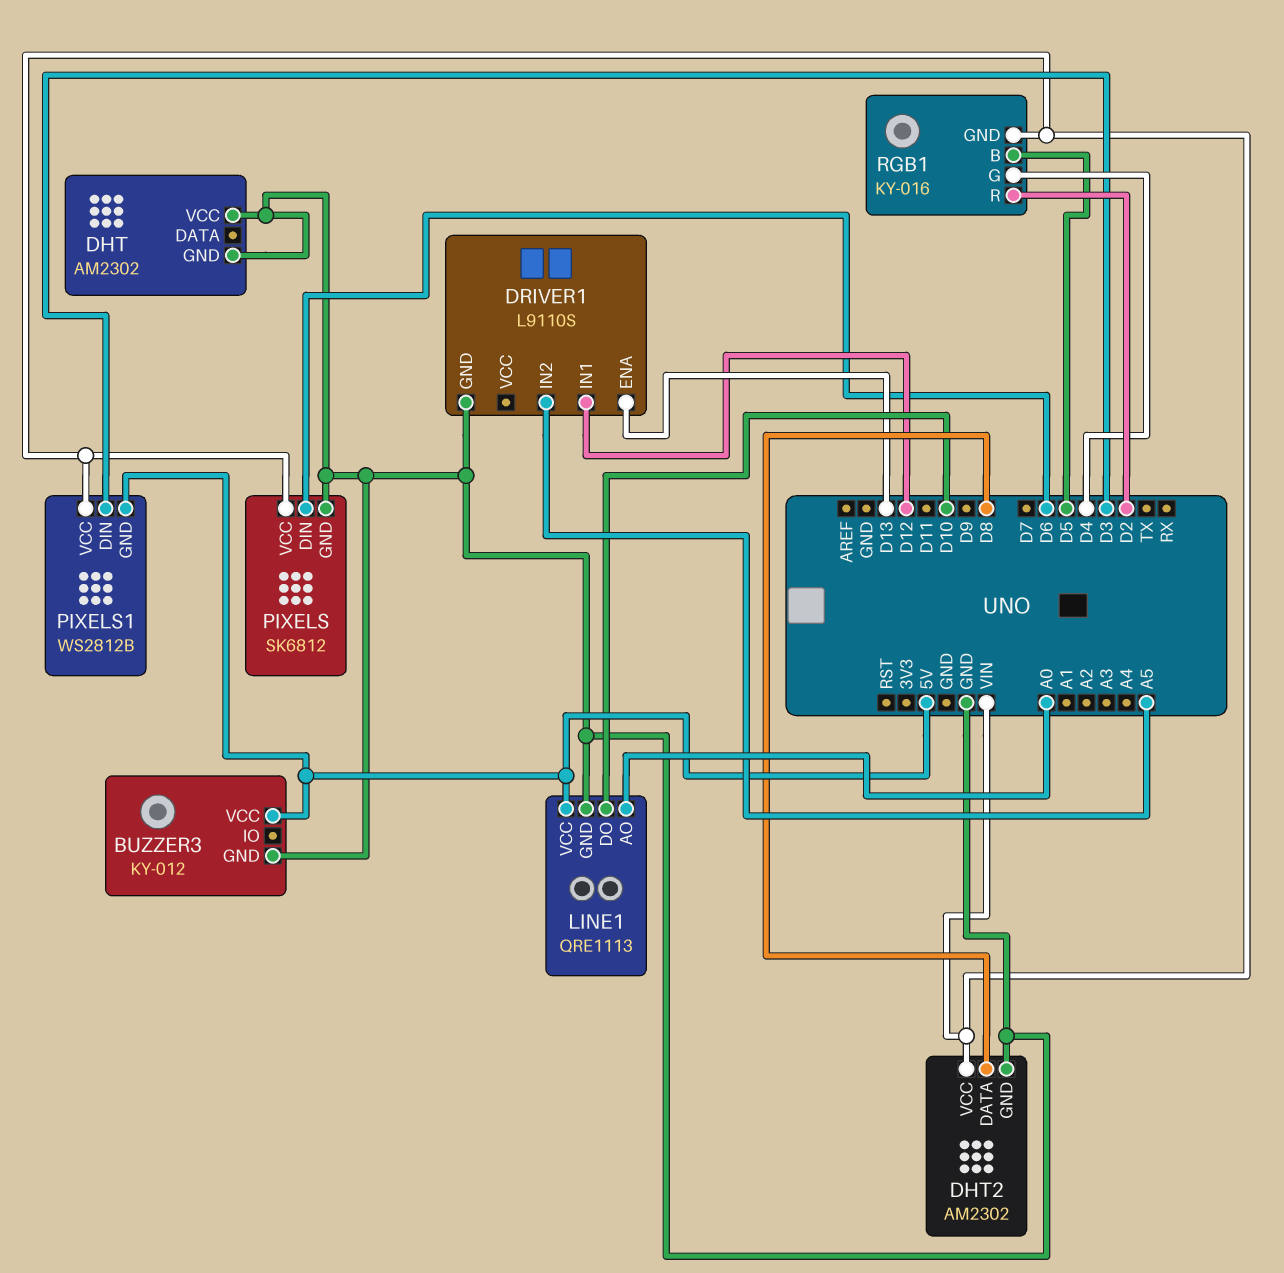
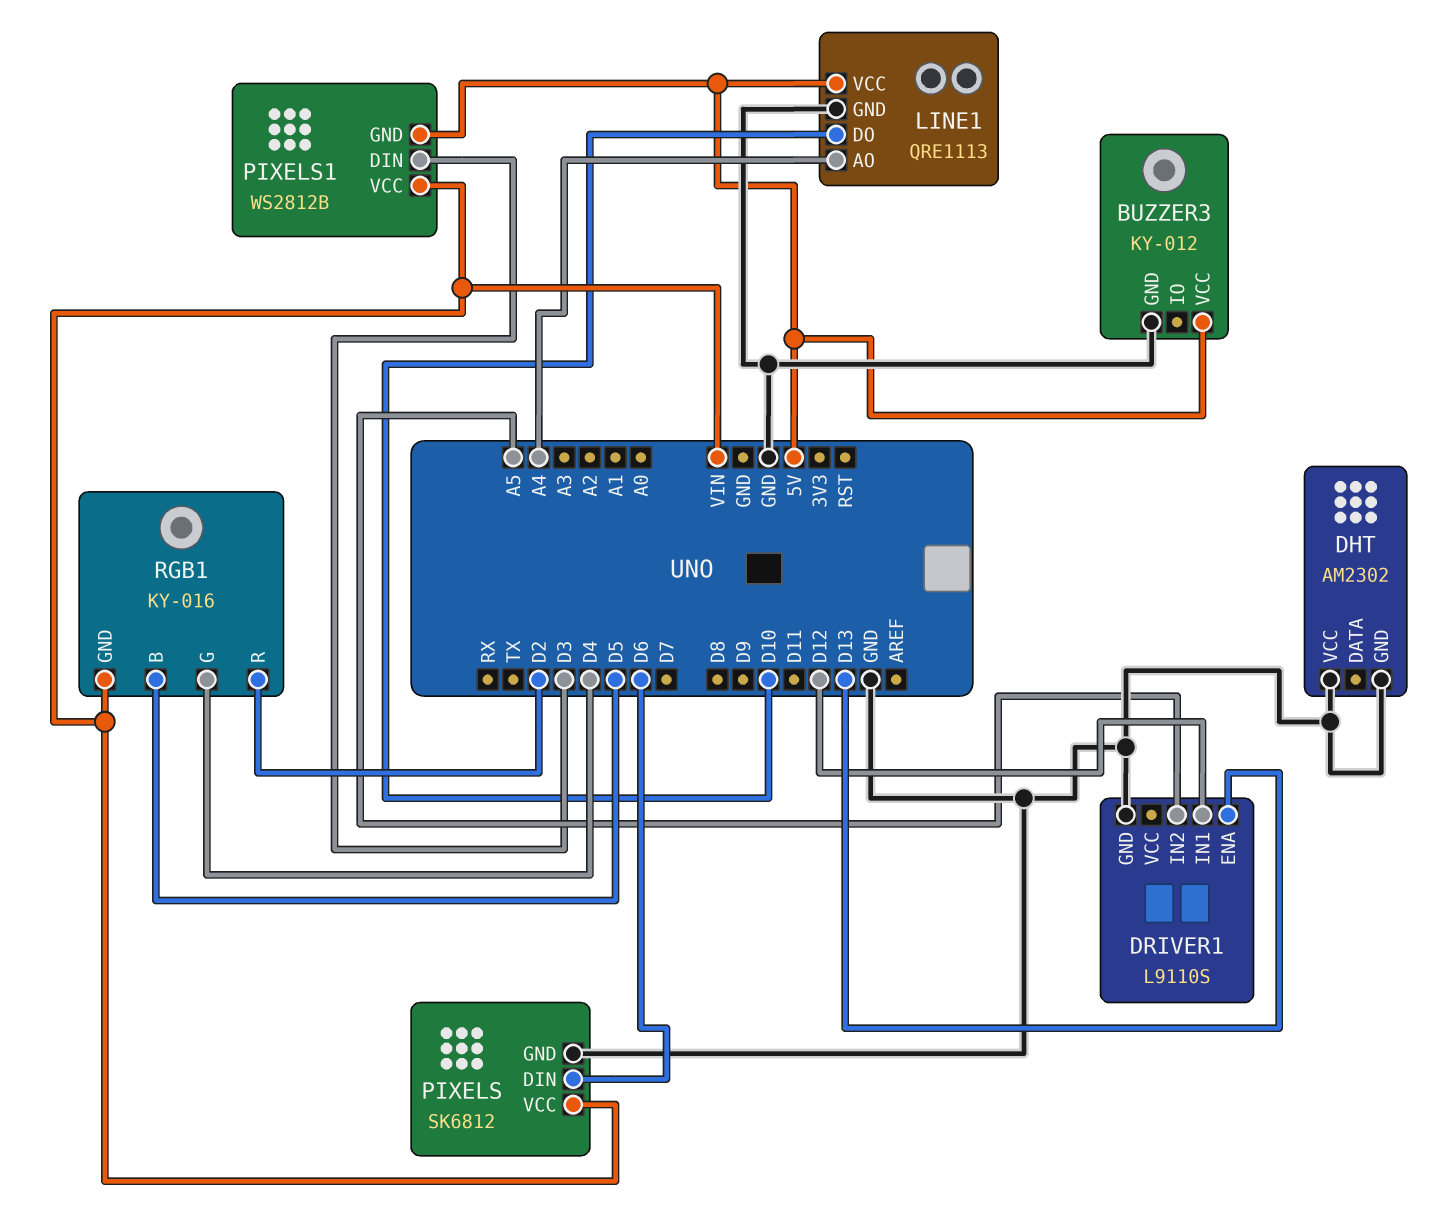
DHT2: AM2302 -> none
DHT2 pin DATA: D8 -> none
DHT2 pin GND: GND -> none
DHT2 pin VCC: VIN -> none
LINE1 pin AO: A0 -> A4

